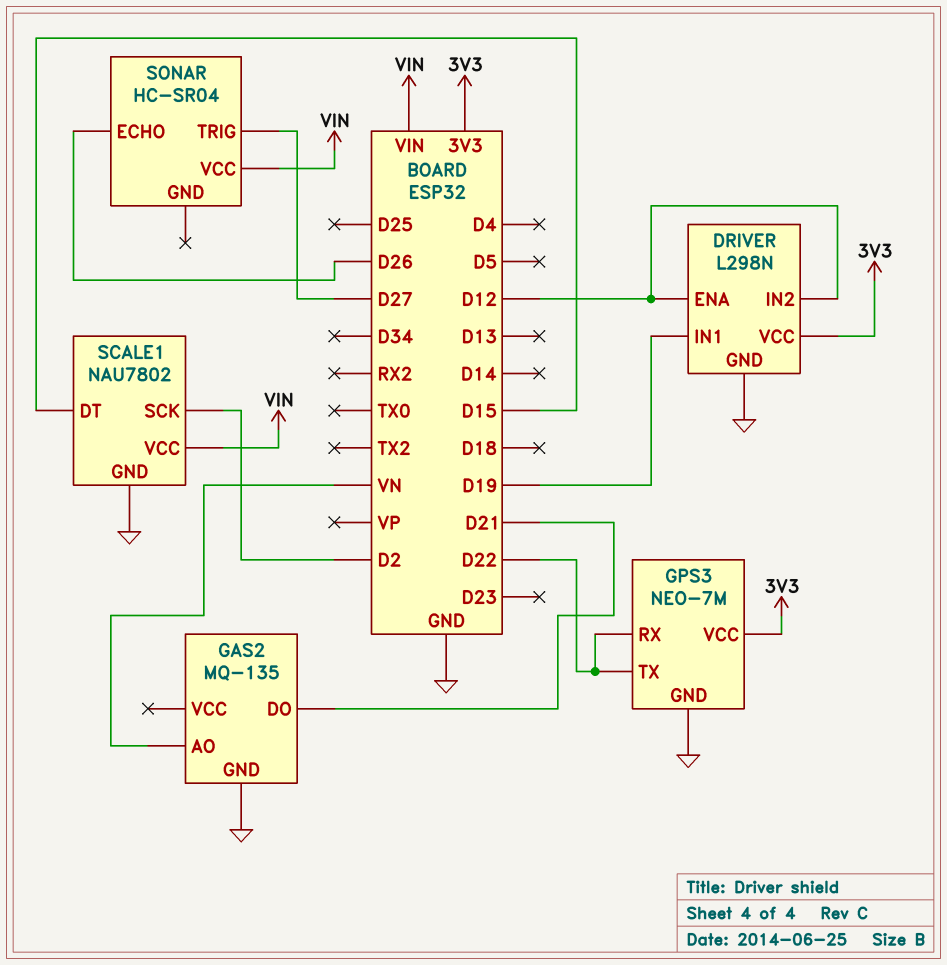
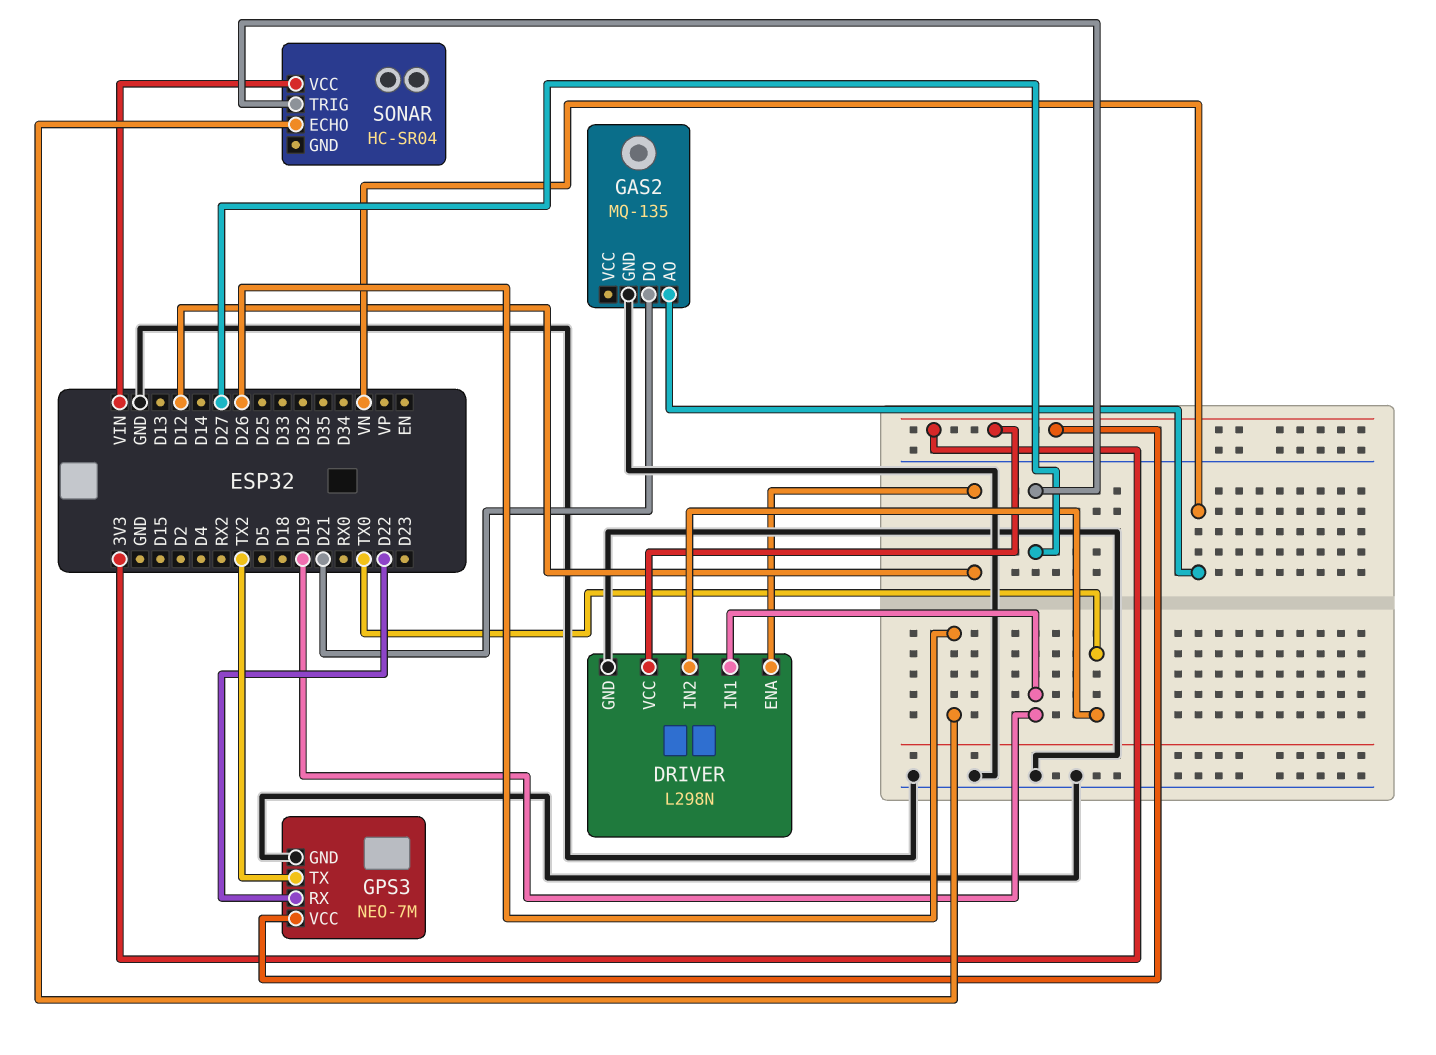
DRIVER pin IN2: D12 -> TX0
GPS3 pin TX: D22 -> TX2
SCALE1: NAU7802 -> none
SCALE1 pin DT: D15 -> none
SCALE1 pin GND: GND -> none
SCALE1 pin SCK: D2 -> none
SCALE1 pin VCC: VIN -> none

